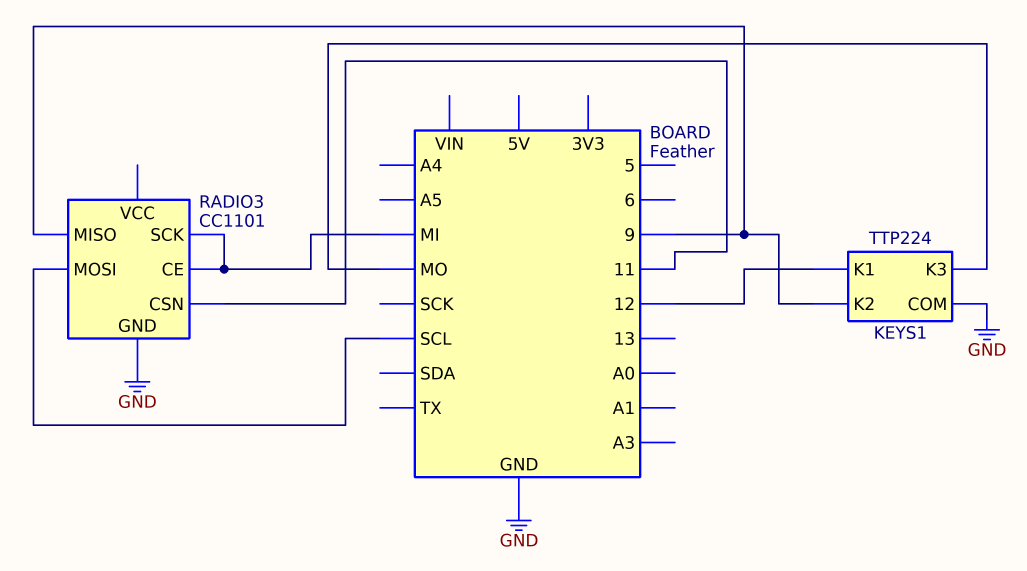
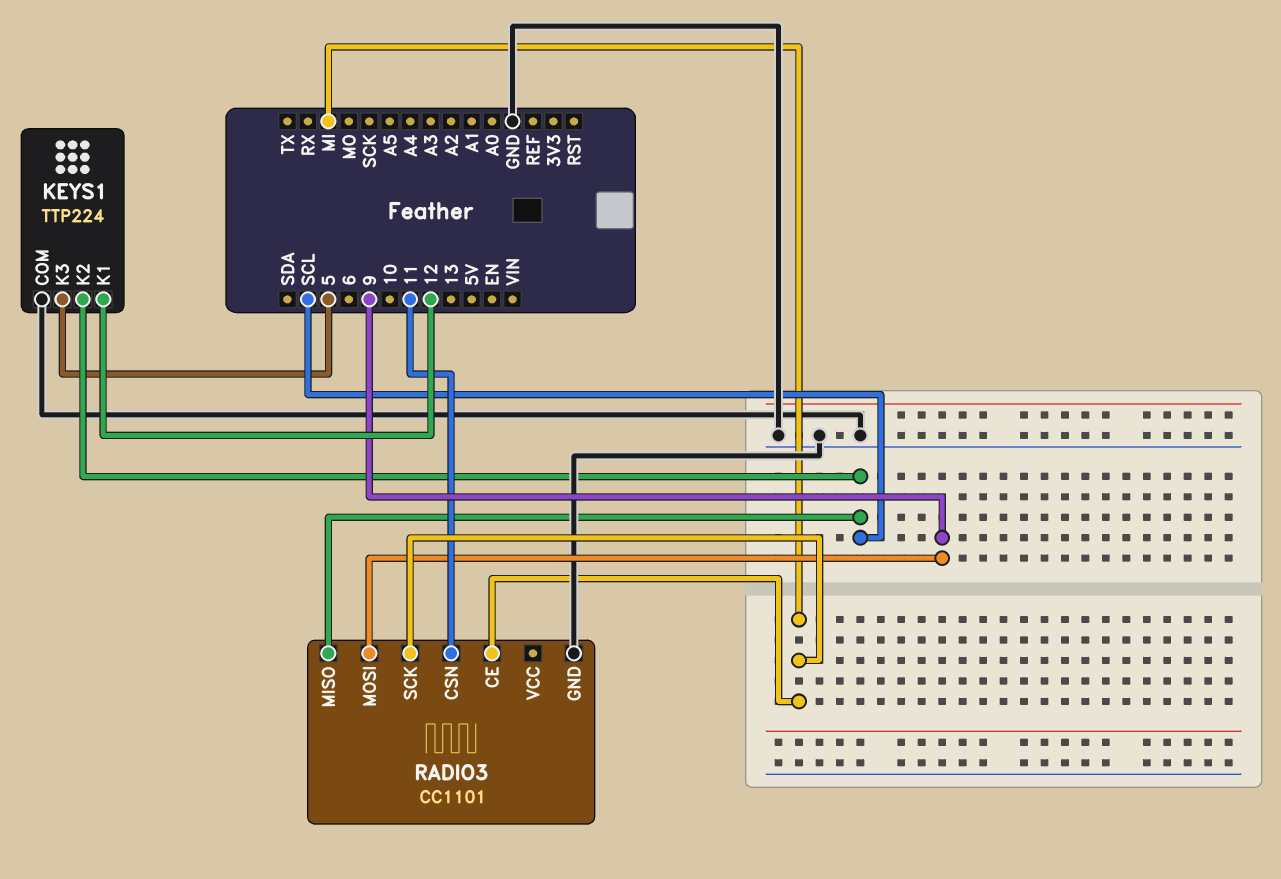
KEYS1 pin K2: 9 -> SCL
KEYS1 pin K3: MO -> 5
RADIO3 pin MISO: 9 -> SCL
RADIO3 pin MOSI: SCL -> 9

